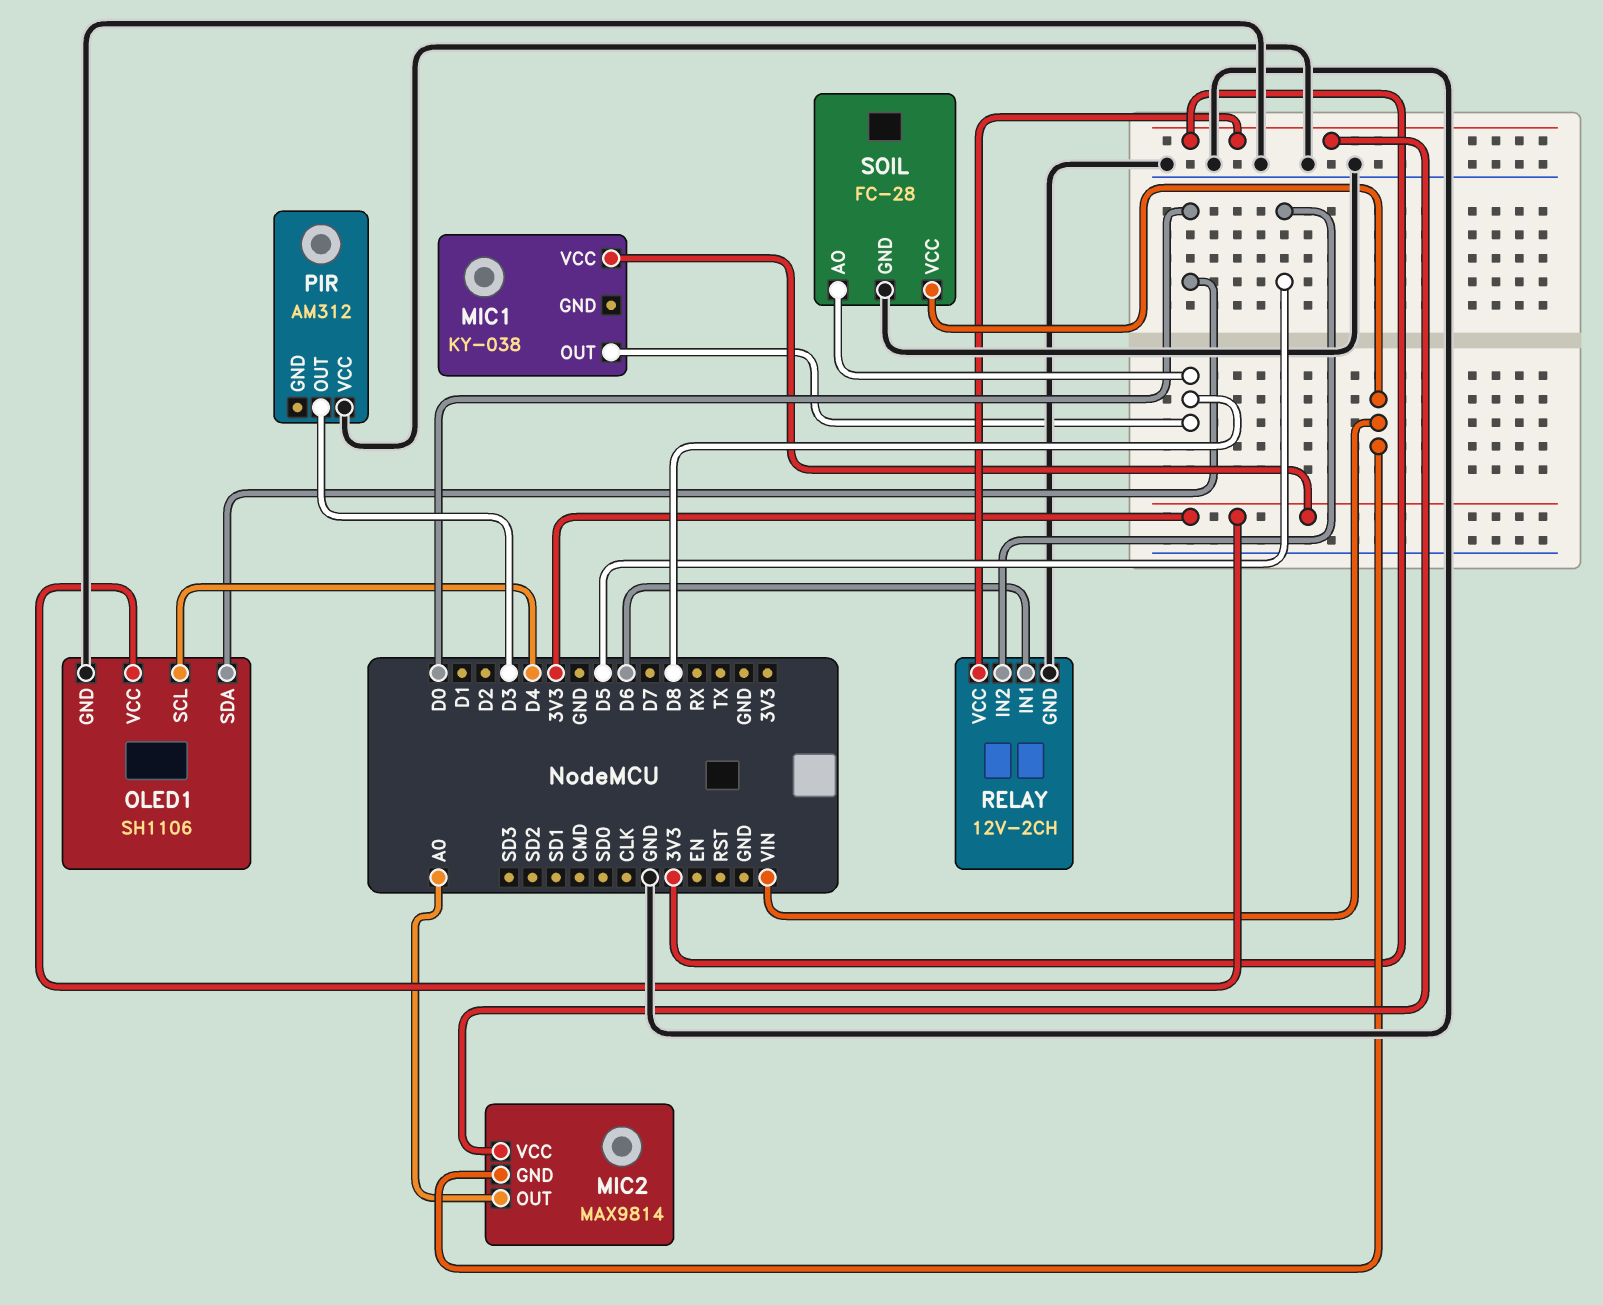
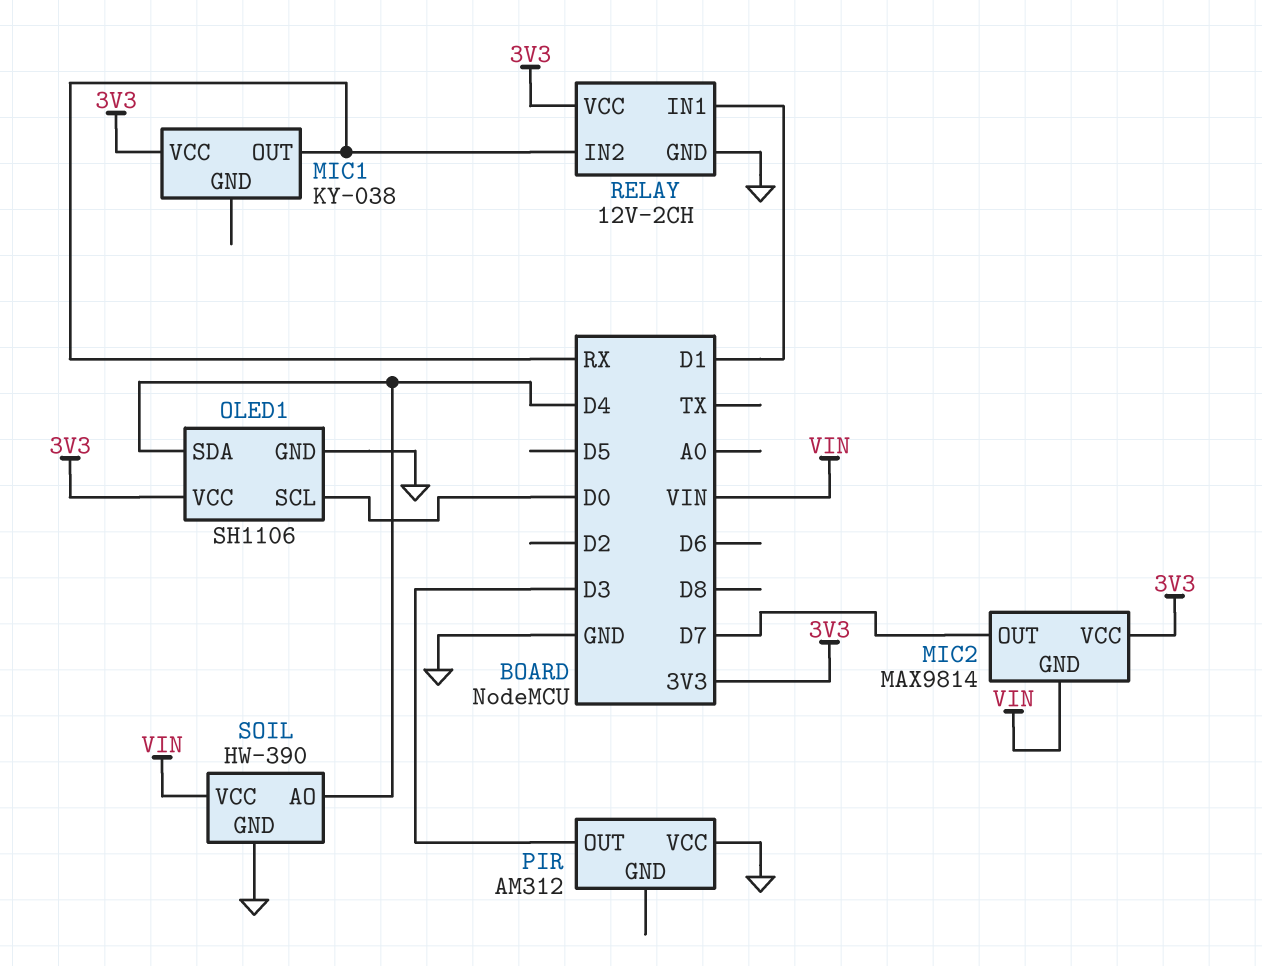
MIC1 pin OUT: D8 -> RX
MIC2 pin OUT: A0 -> D7
OLED1 pin SCL: D4 -> D0
OLED1 pin SDA: D0 -> D4
RELAY pin IN1: D6 -> D1
RELAY pin IN2: D5 -> RX
SOIL: FC-28 -> HW-390
SOIL pin AO: D8 -> D4

